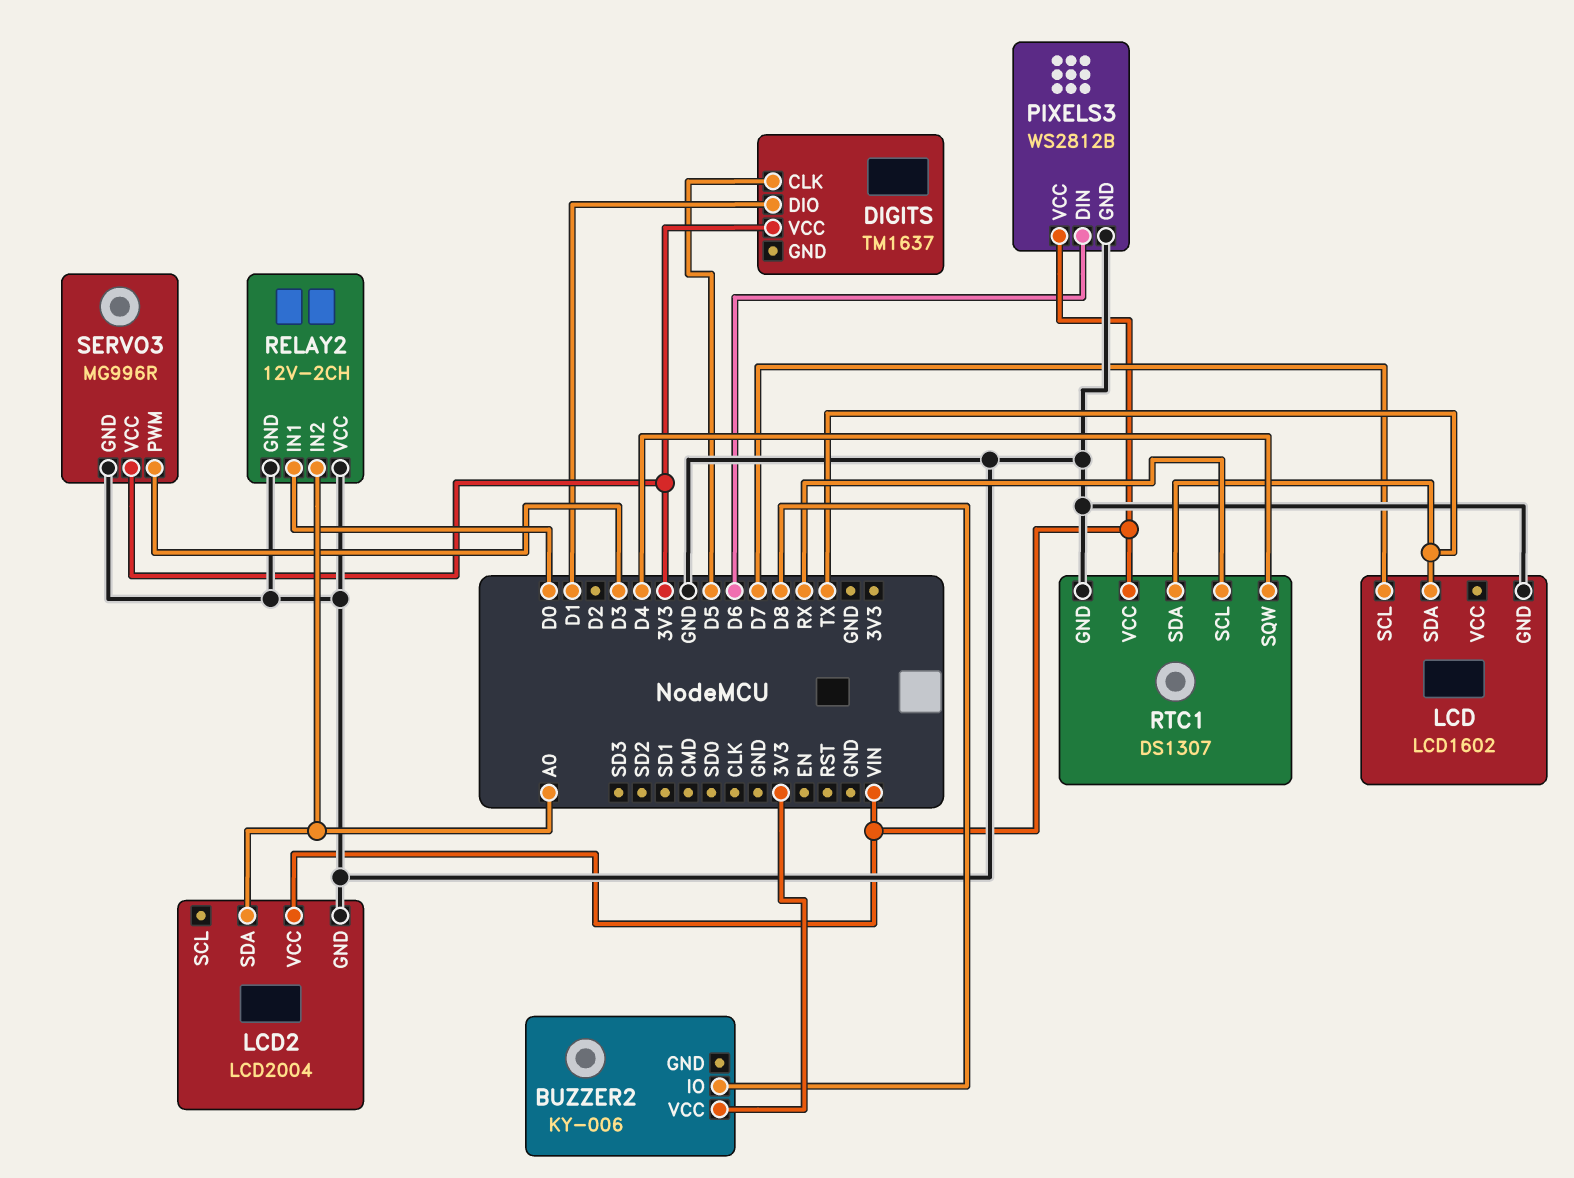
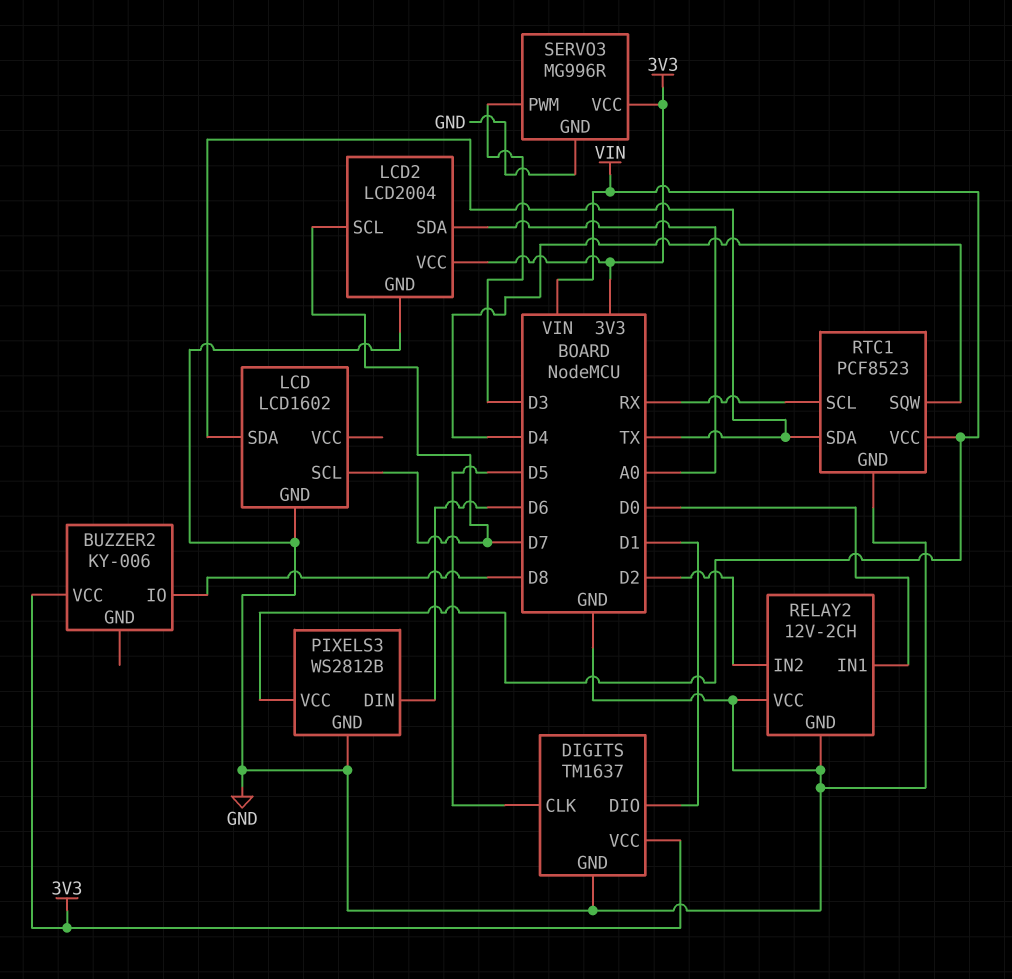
DIGITS pin GND: none -> GND
LCD2 pin SCL: none -> D7
LCD2 pin VCC: VIN -> 3V3
RELAY2 pin IN2: A0 -> D2
RTC1: DS1307 -> PCF8523

